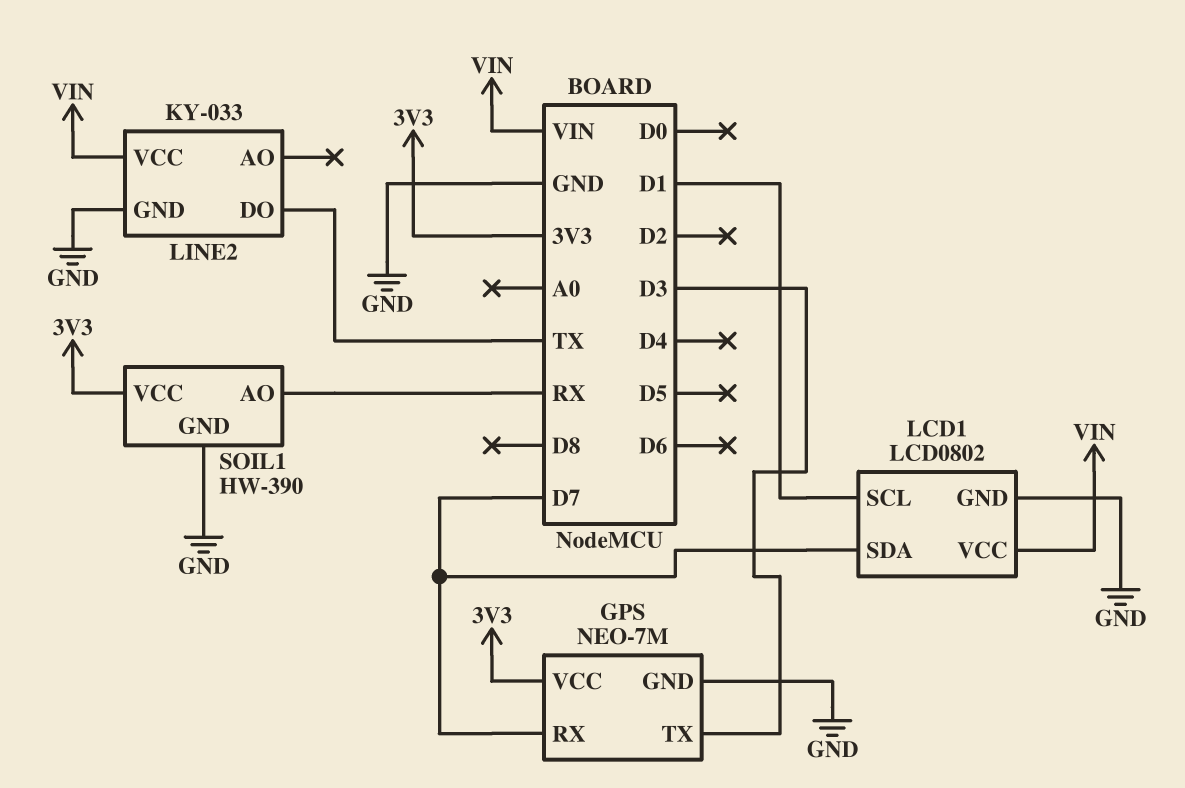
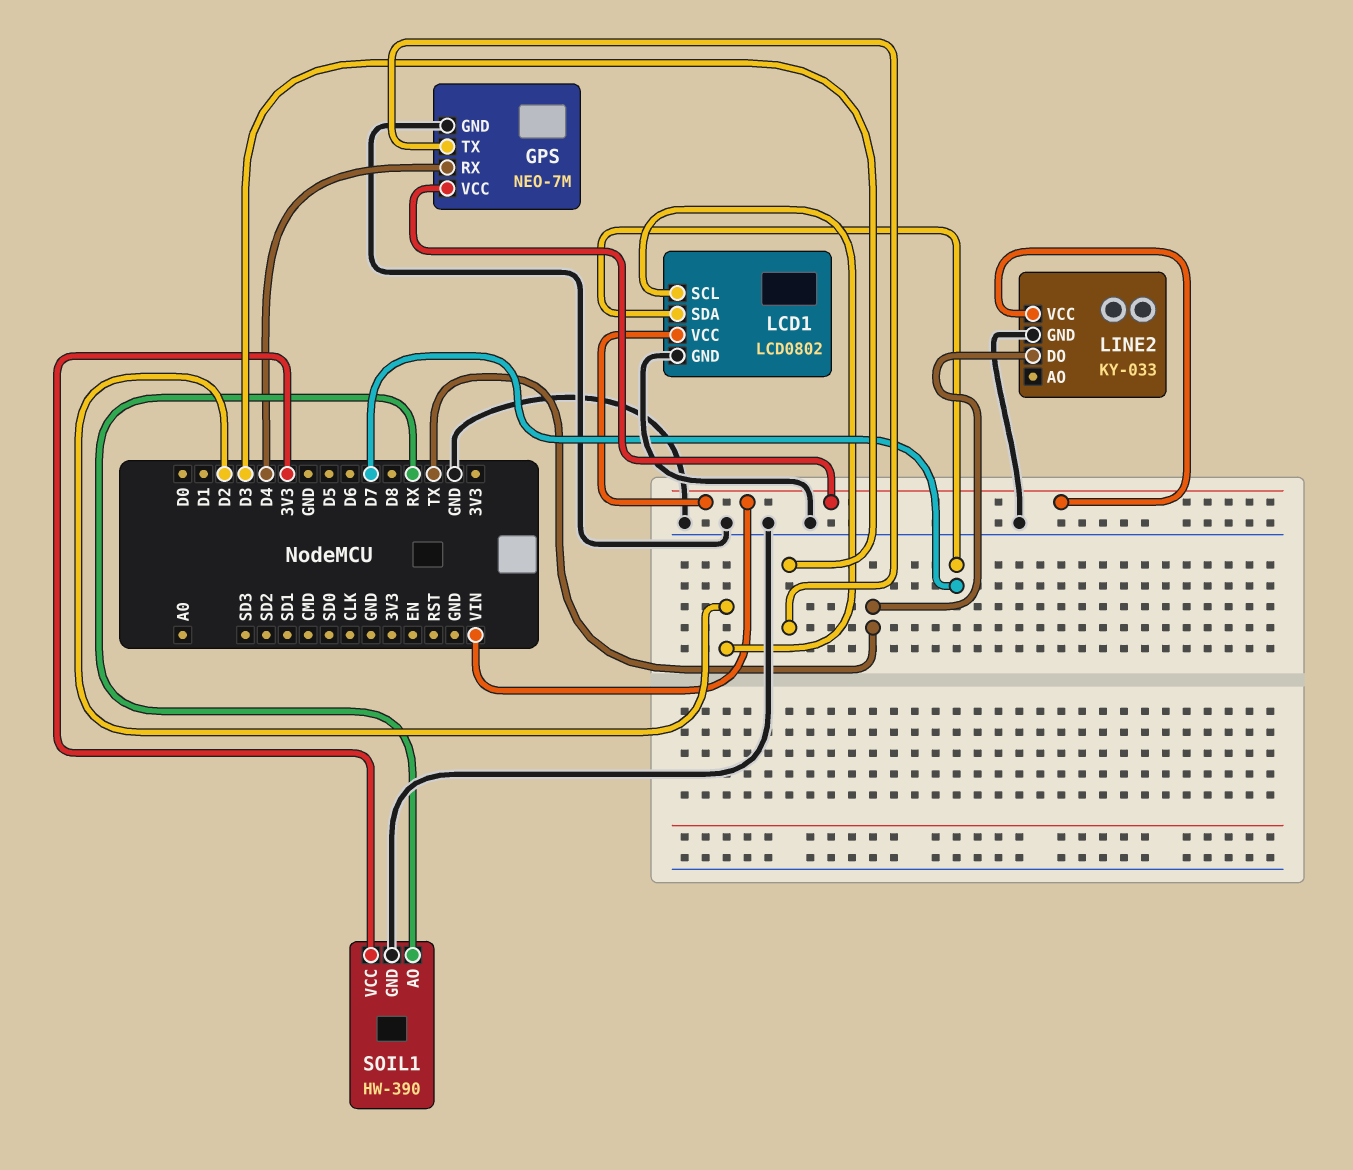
GPS pin RX: D7 -> D4
GPS pin VCC: 3V3 -> VIN
LCD1 pin SCL: D1 -> D2

